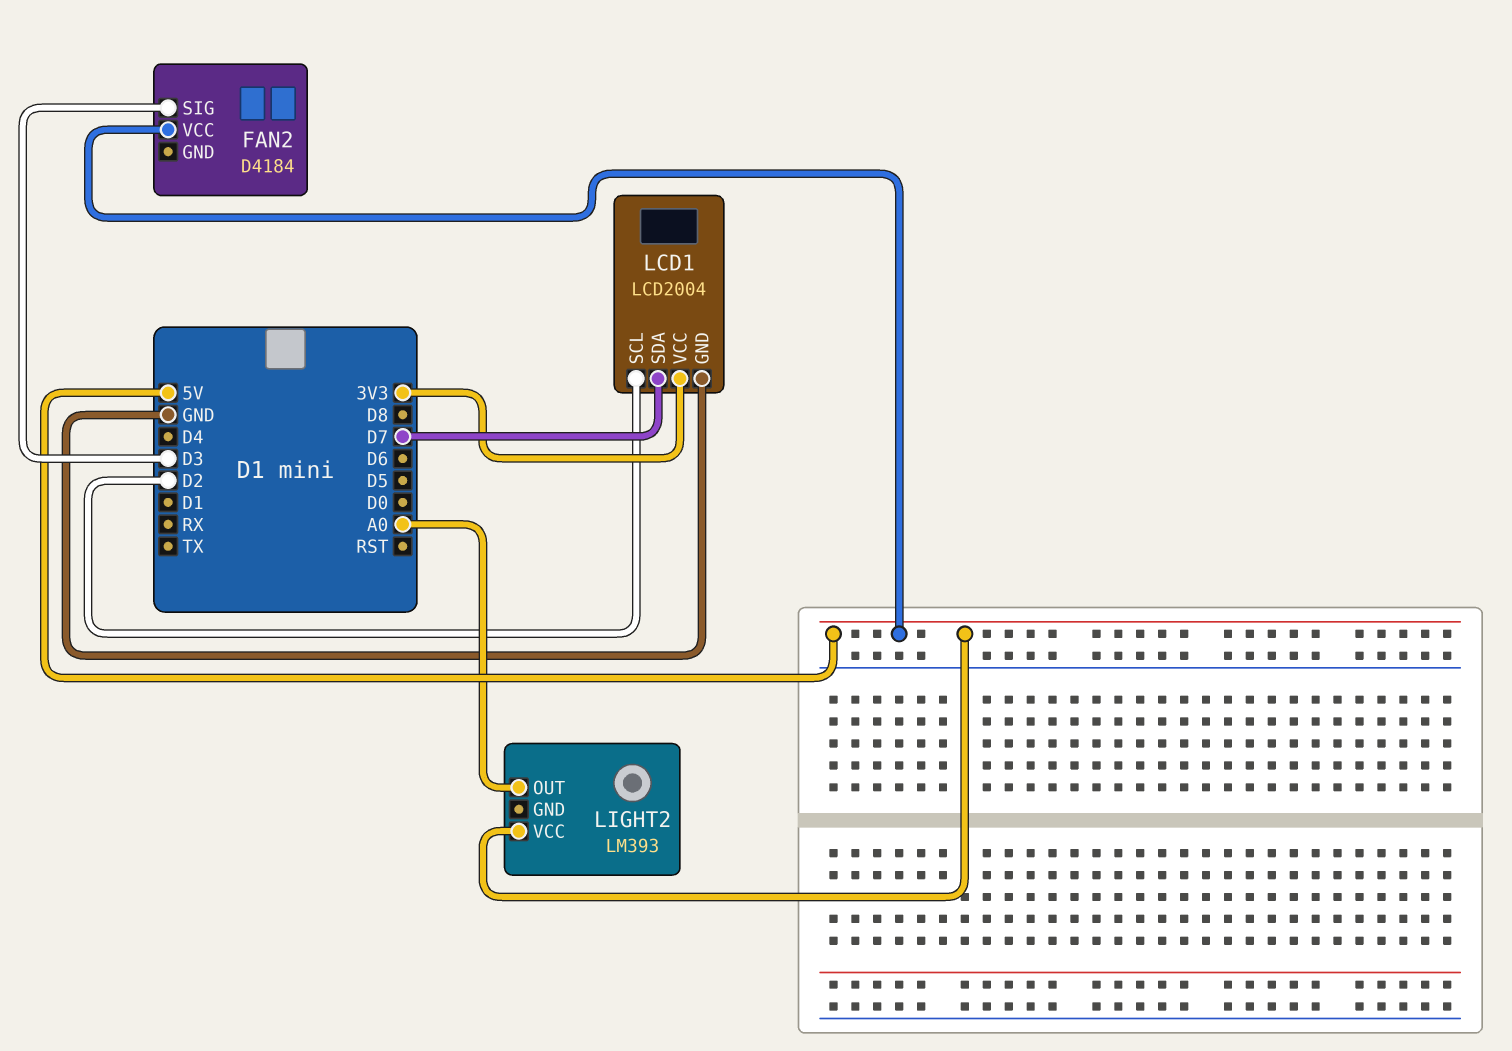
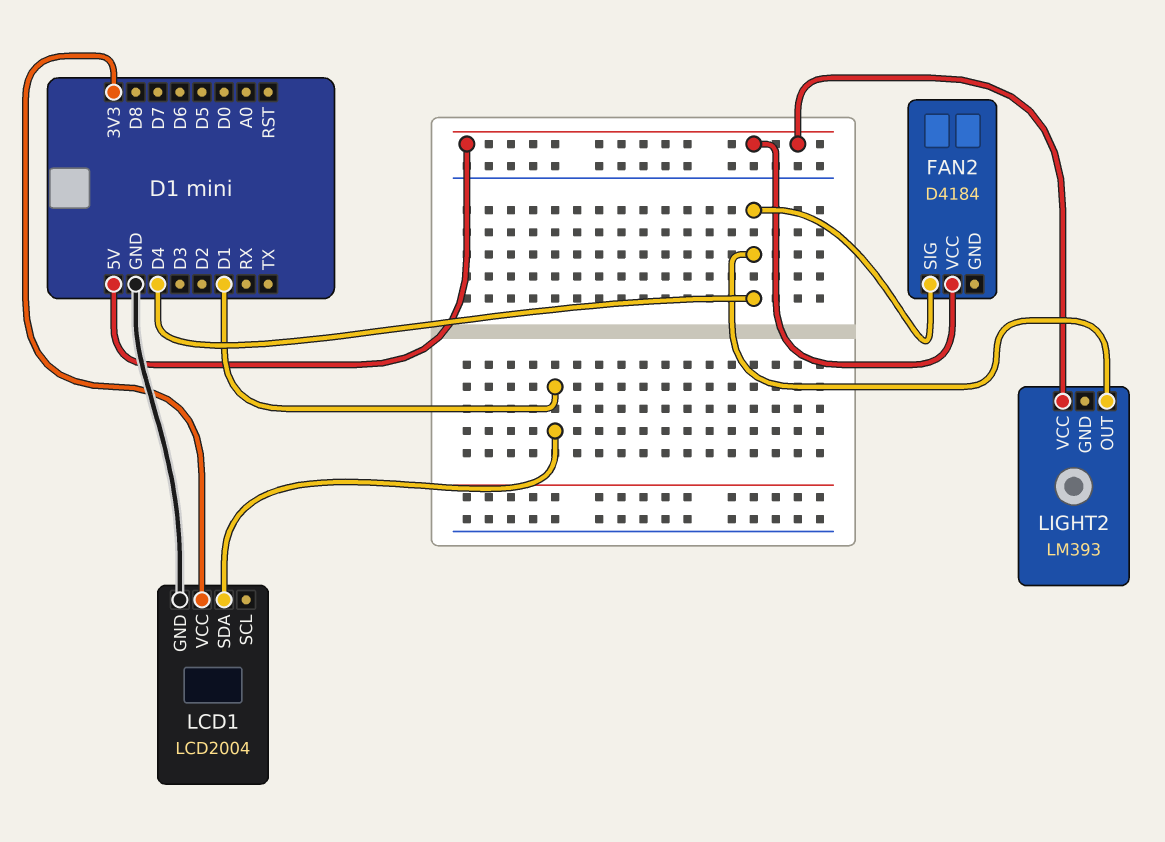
FAN2 pin SIG: D3 -> D4
LCD1 pin SCL: D2 -> none
LCD1 pin SDA: D7 -> D1
LIGHT2 pin OUT: A0 -> D4

